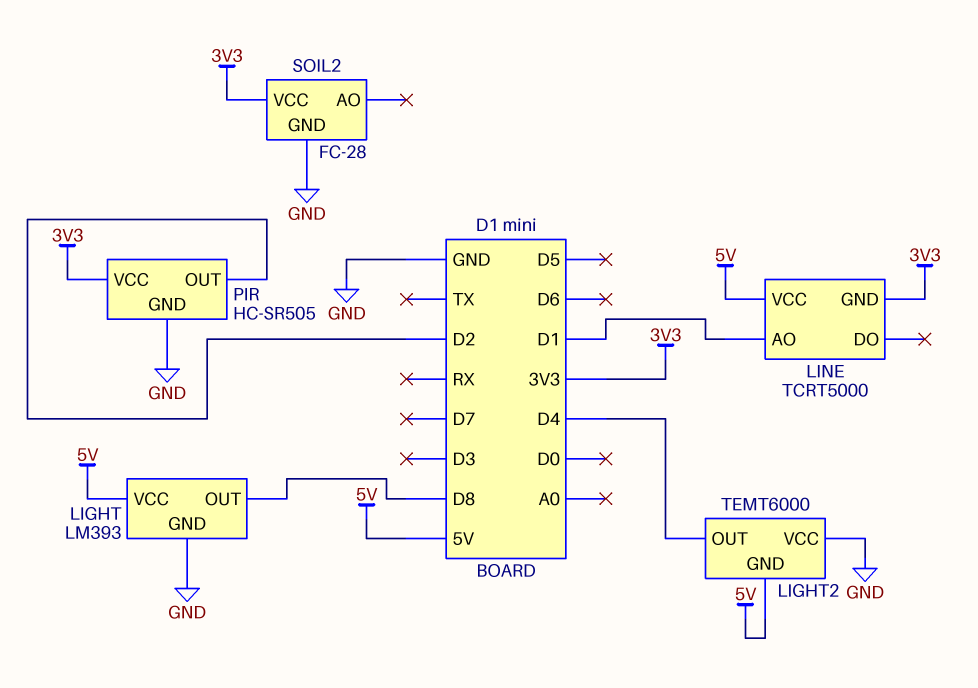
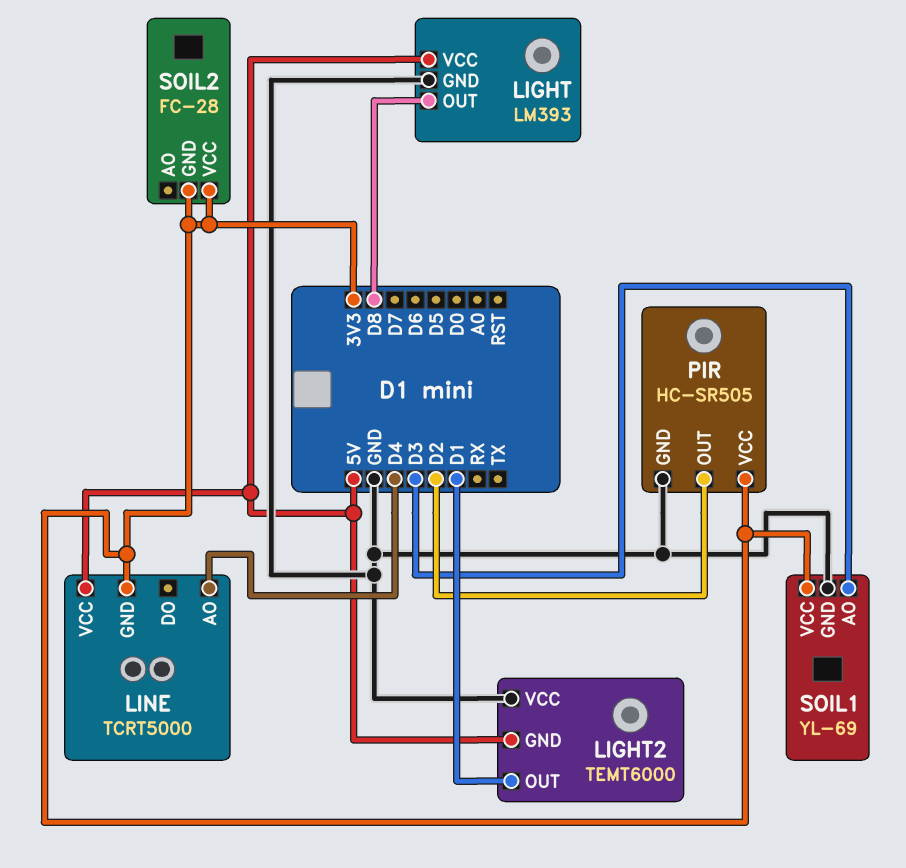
LIGHT2 pin OUT: D4 -> D1
LINE pin AO: D1 -> D4
SOIL1: none -> YL-69
SOIL1 pin AO: none -> D3
SOIL1 pin GND: none -> GND
SOIL1 pin VCC: none -> 3V3
SOIL2 pin GND: GND -> 3V3

